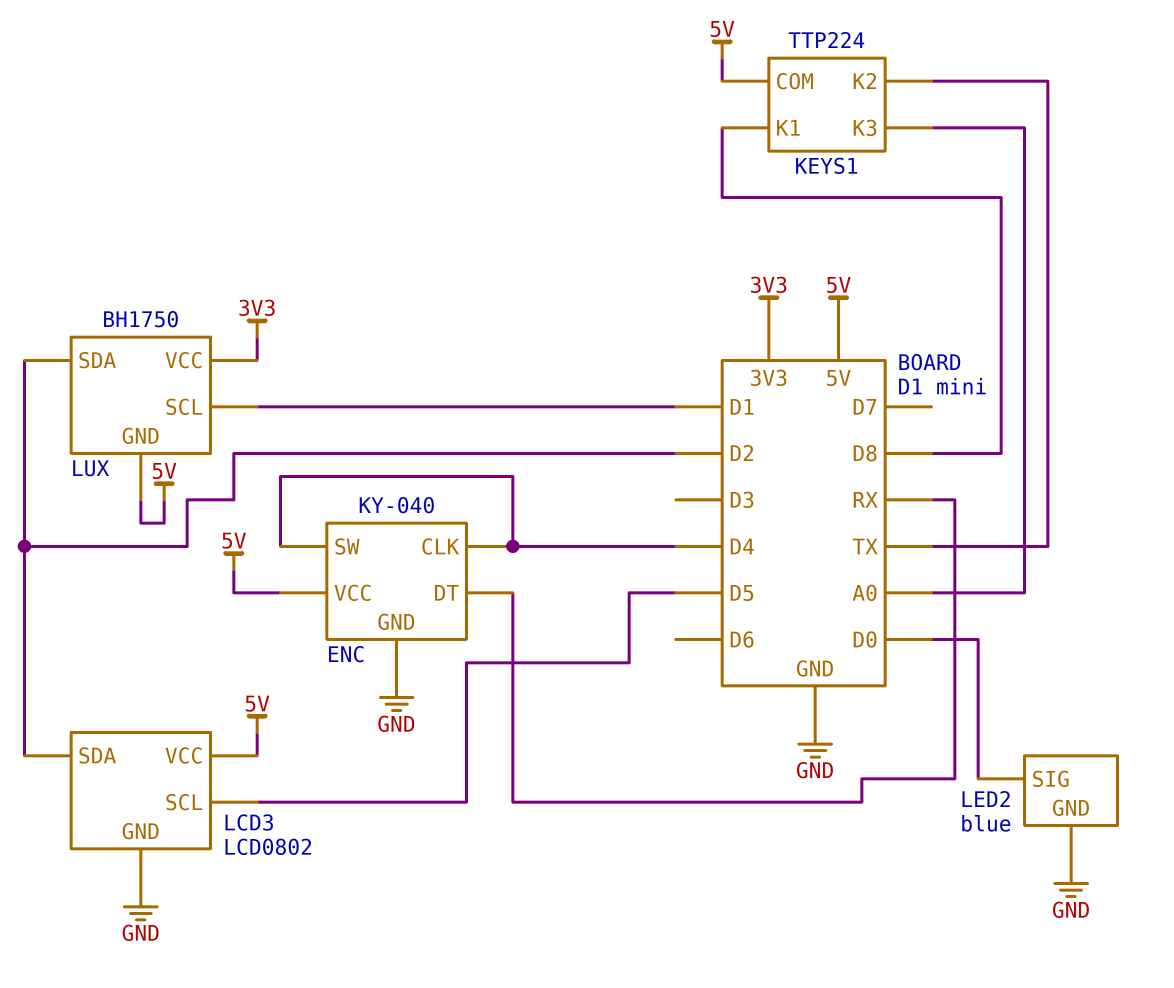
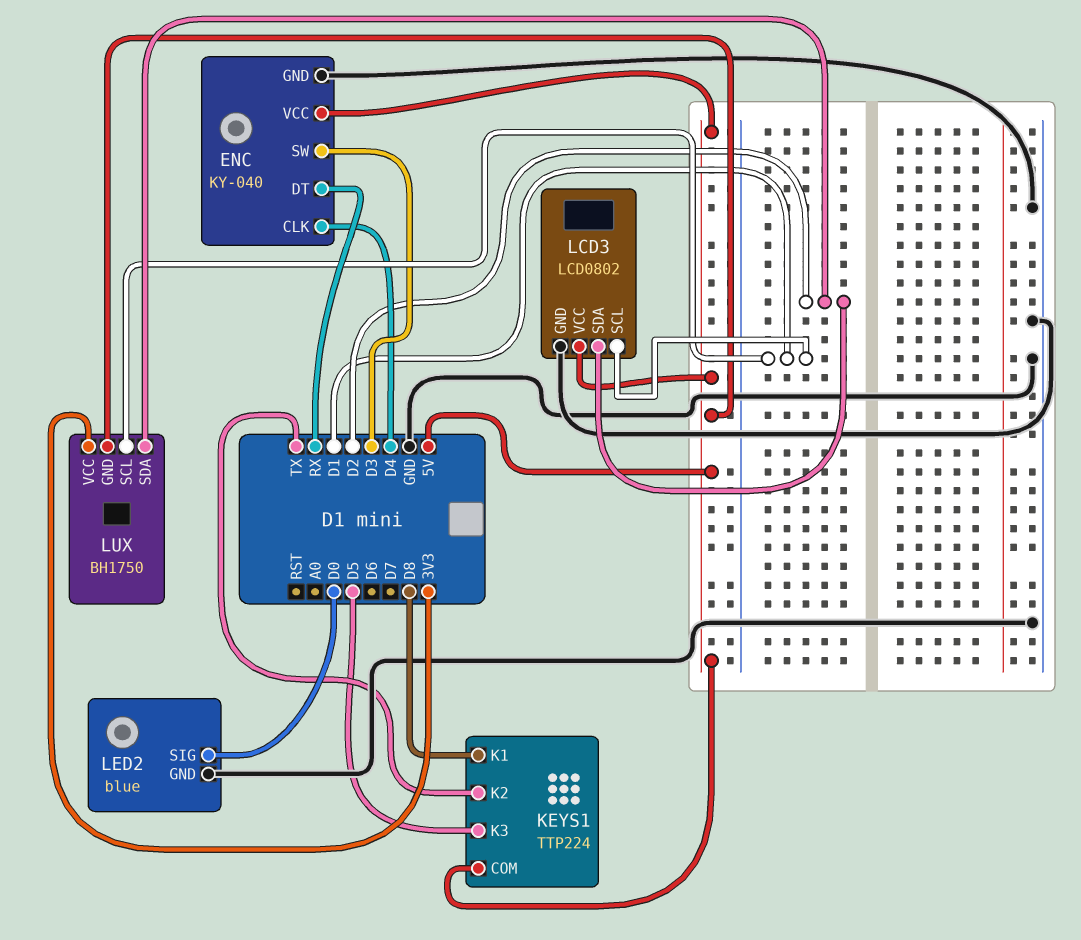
ENC pin SW: D4 -> D3
KEYS1 pin K3: A0 -> D5
LCD3 pin SCL: D5 -> D1

